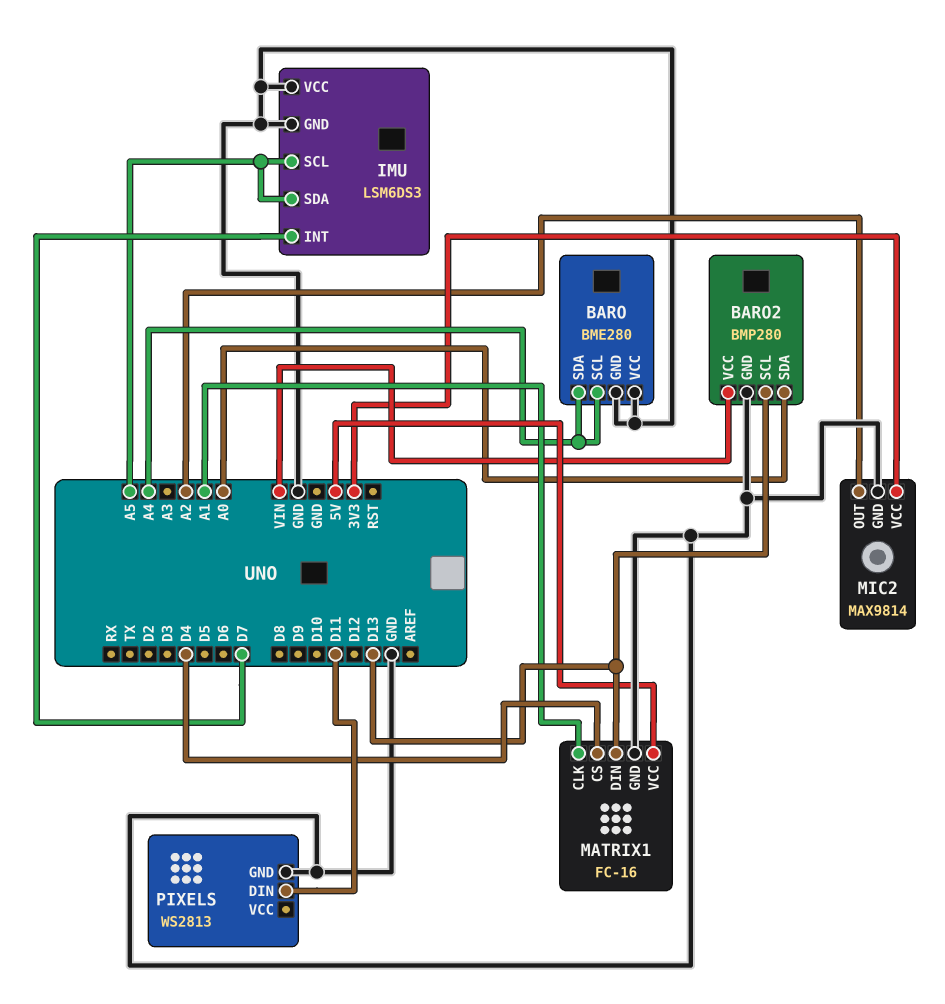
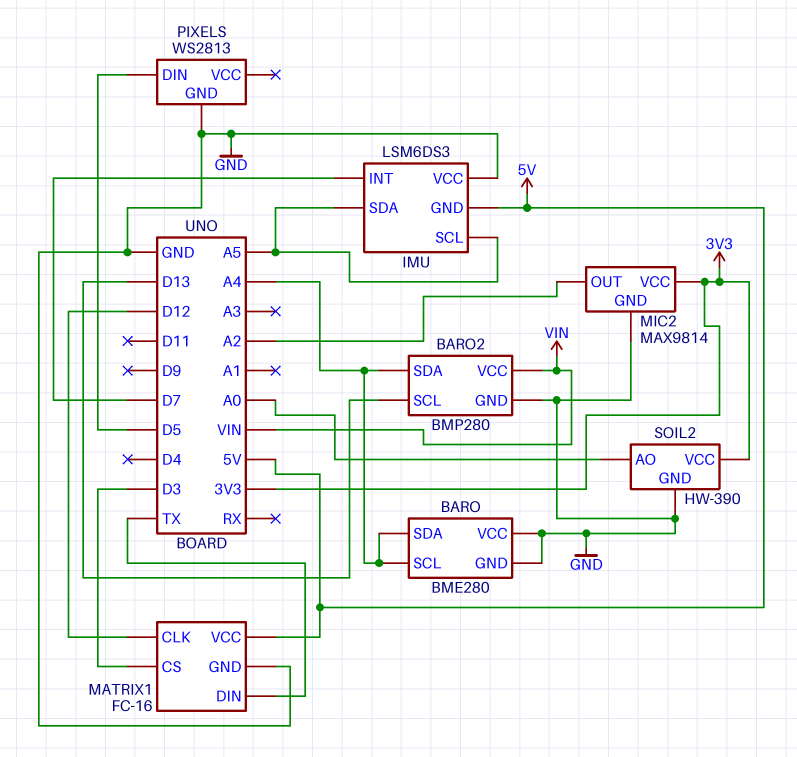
BARO2 pin SDA: A0 -> A4
IMU pin GND: GND -> 5V
MATRIX1 pin CLK: A1 -> D12
MATRIX1 pin CS: D4 -> D3
MATRIX1 pin DIN: D13 -> TX
PIXELS pin DIN: D11 -> D5
SOIL2: none -> HW-390
SOIL2 pin AO: none -> A0
SOIL2 pin GND: none -> GND
SOIL2 pin VCC: none -> 3V3

